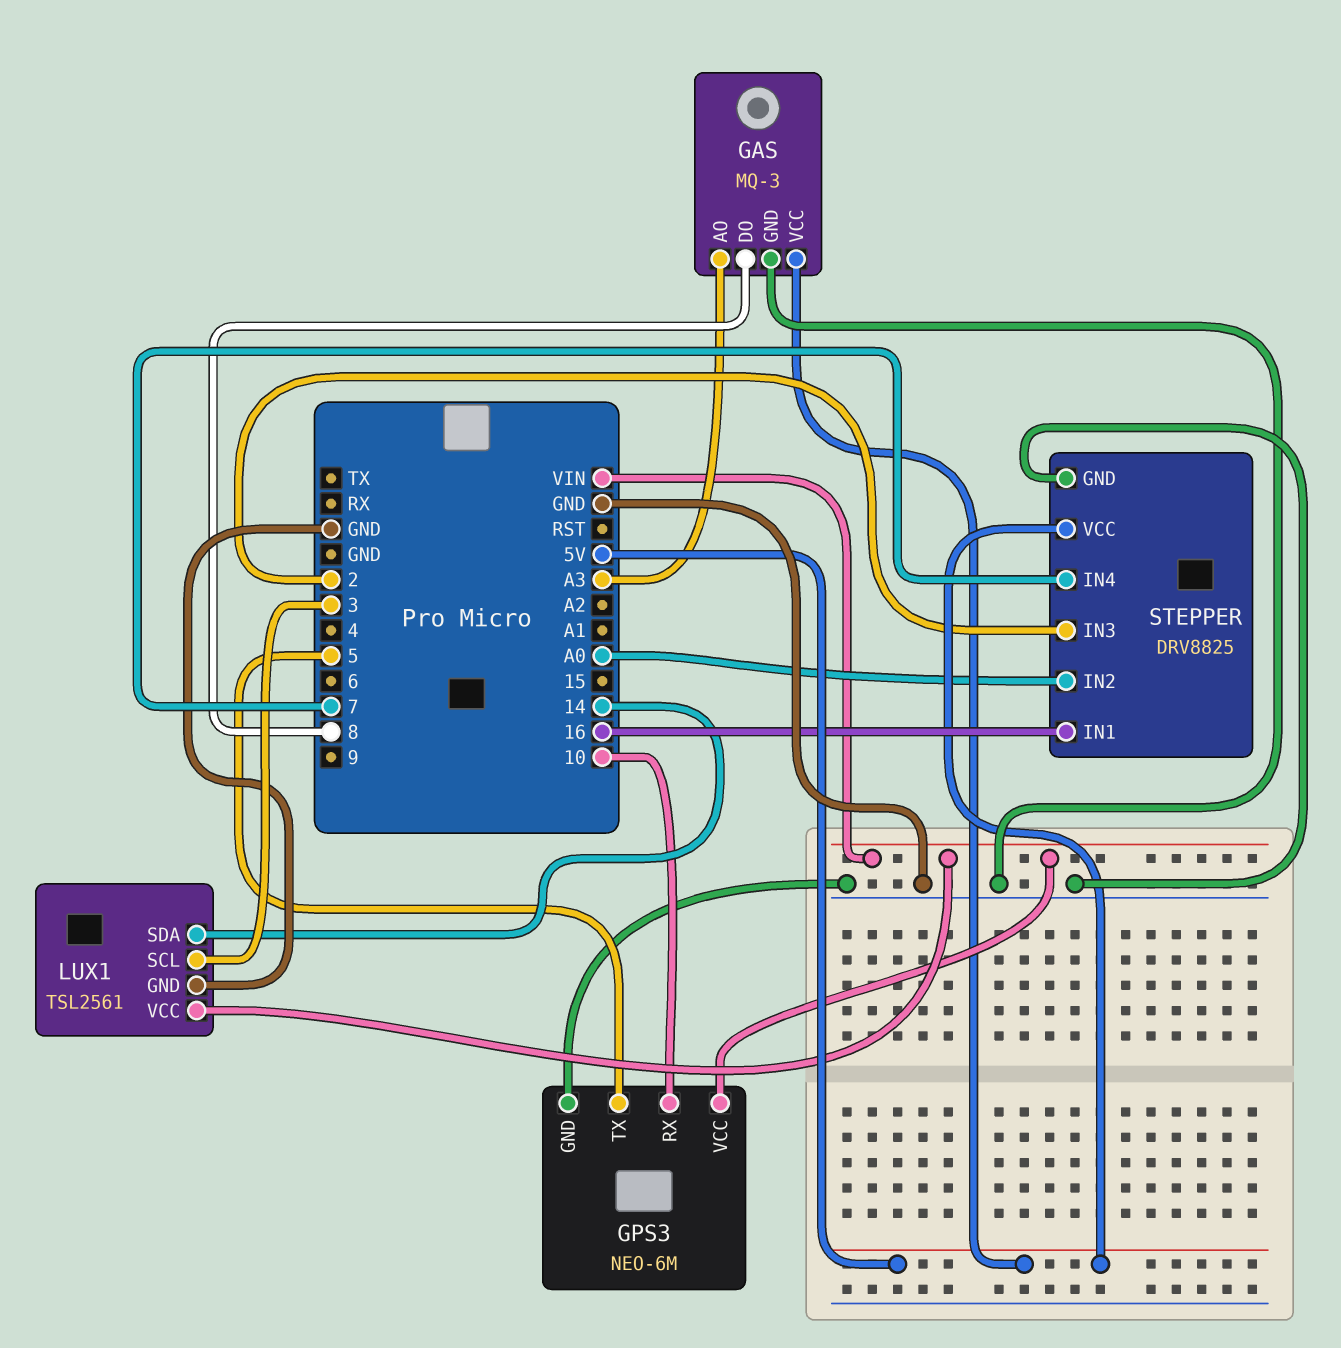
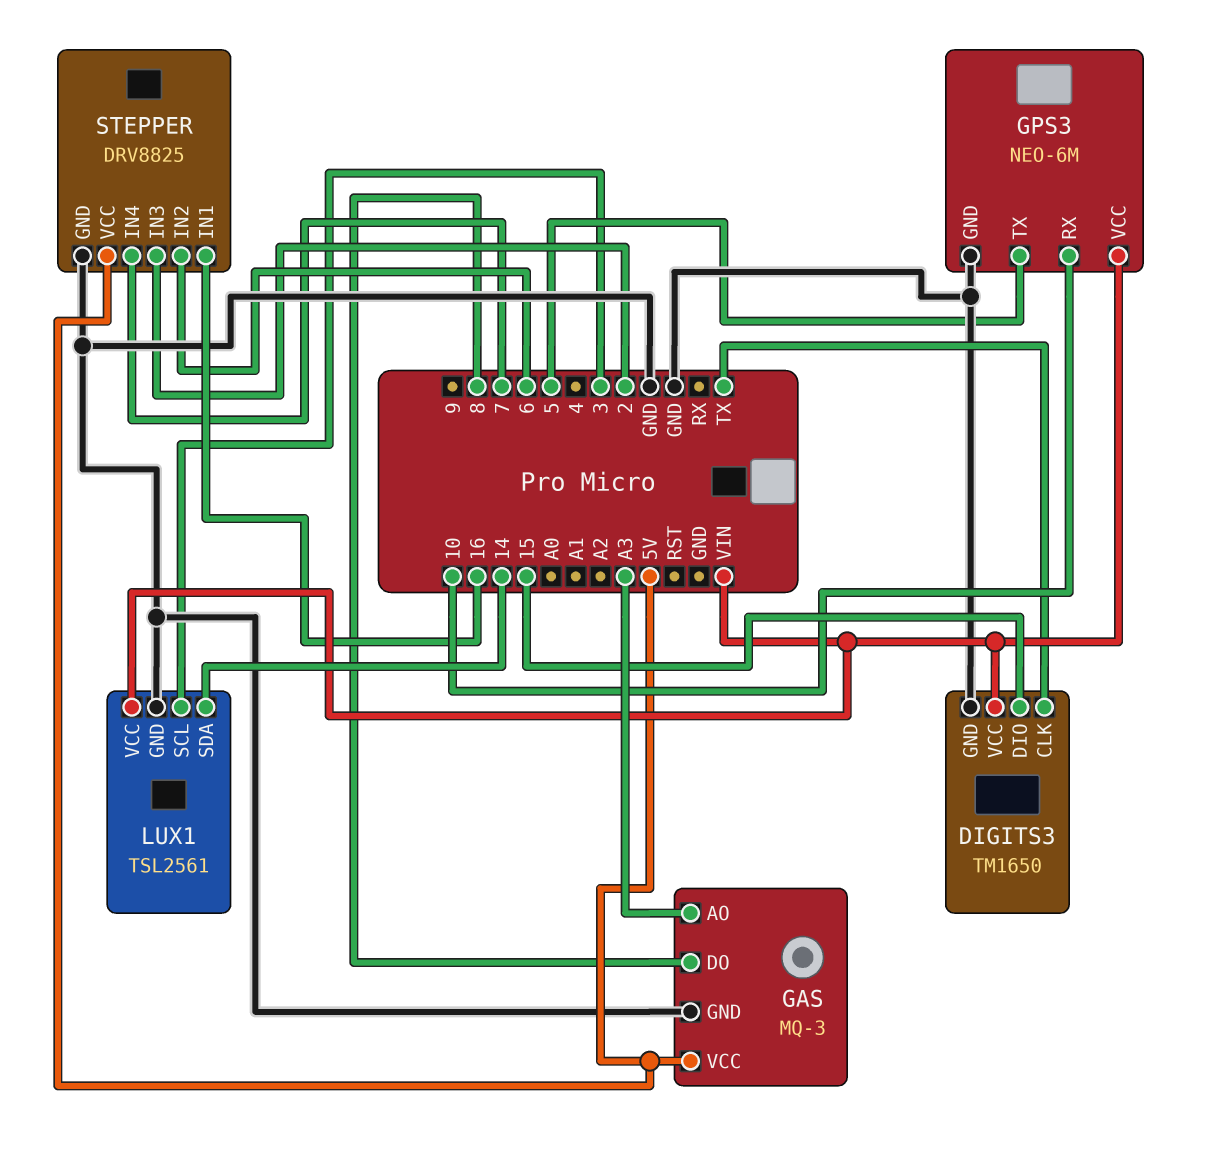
DIGITS3: none -> TM1650
DIGITS3 pin CLK: none -> TX
DIGITS3 pin DIO: none -> 15
DIGITS3 pin GND: none -> GND
DIGITS3 pin VCC: none -> VIN
STEPPER pin IN2: A0 -> 6

